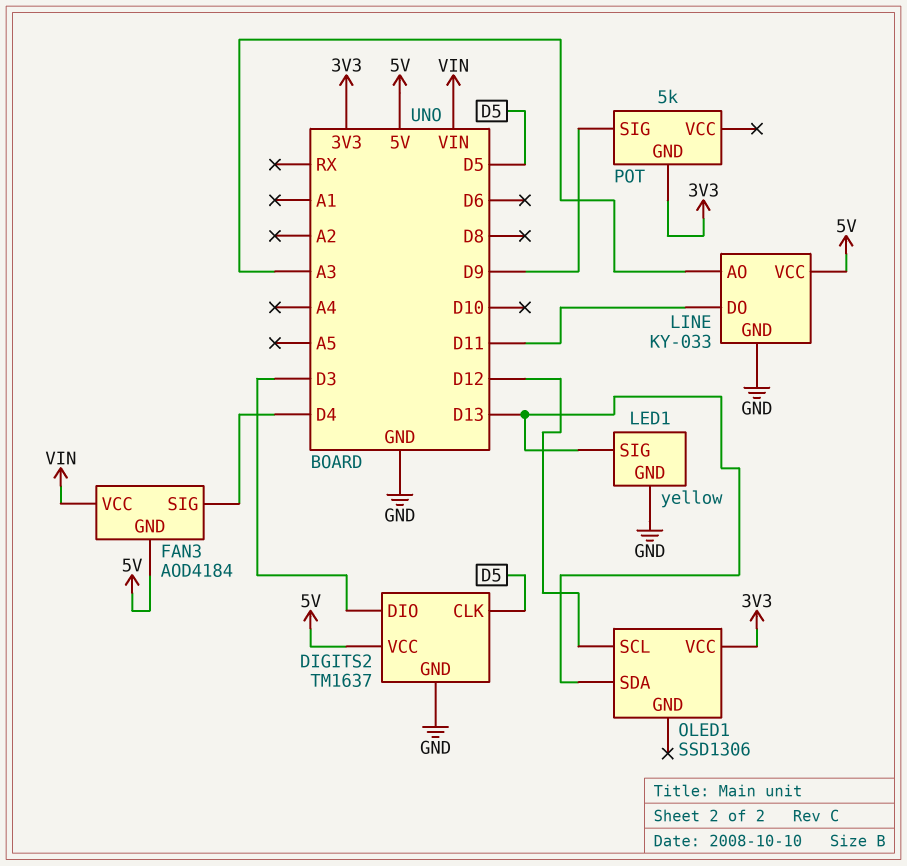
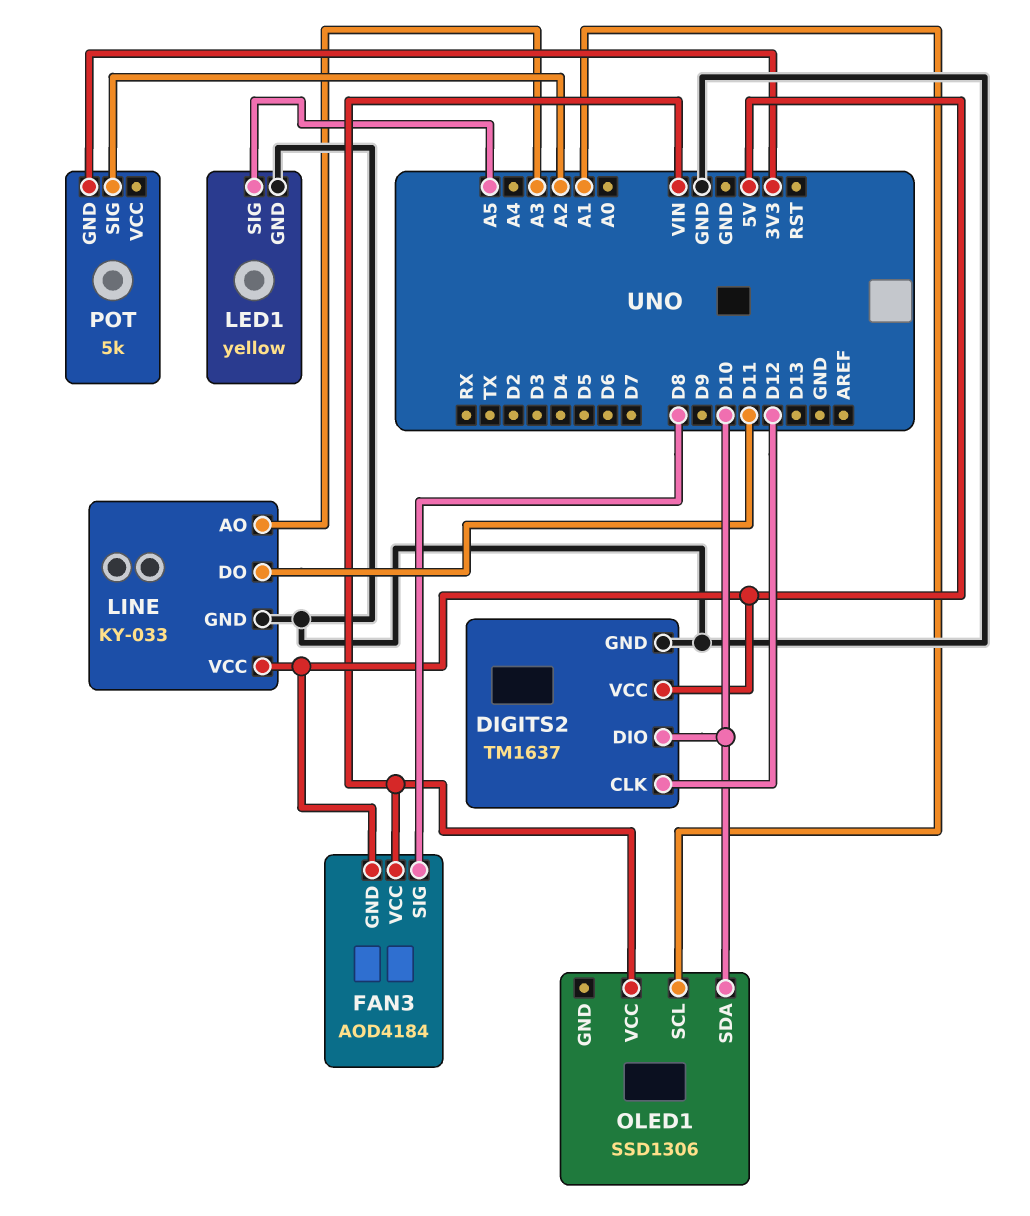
DIGITS2 pin CLK: D5 -> D12
DIGITS2 pin DIO: D3 -> D10
FAN3 pin SIG: D4 -> D8
LED1 pin SIG: D13 -> A5
OLED1 pin SCL: D12 -> A1
OLED1 pin SDA: D13 -> D10
OLED1 pin VCC: 3V3 -> VIN
POT pin SIG: D9 -> A2

